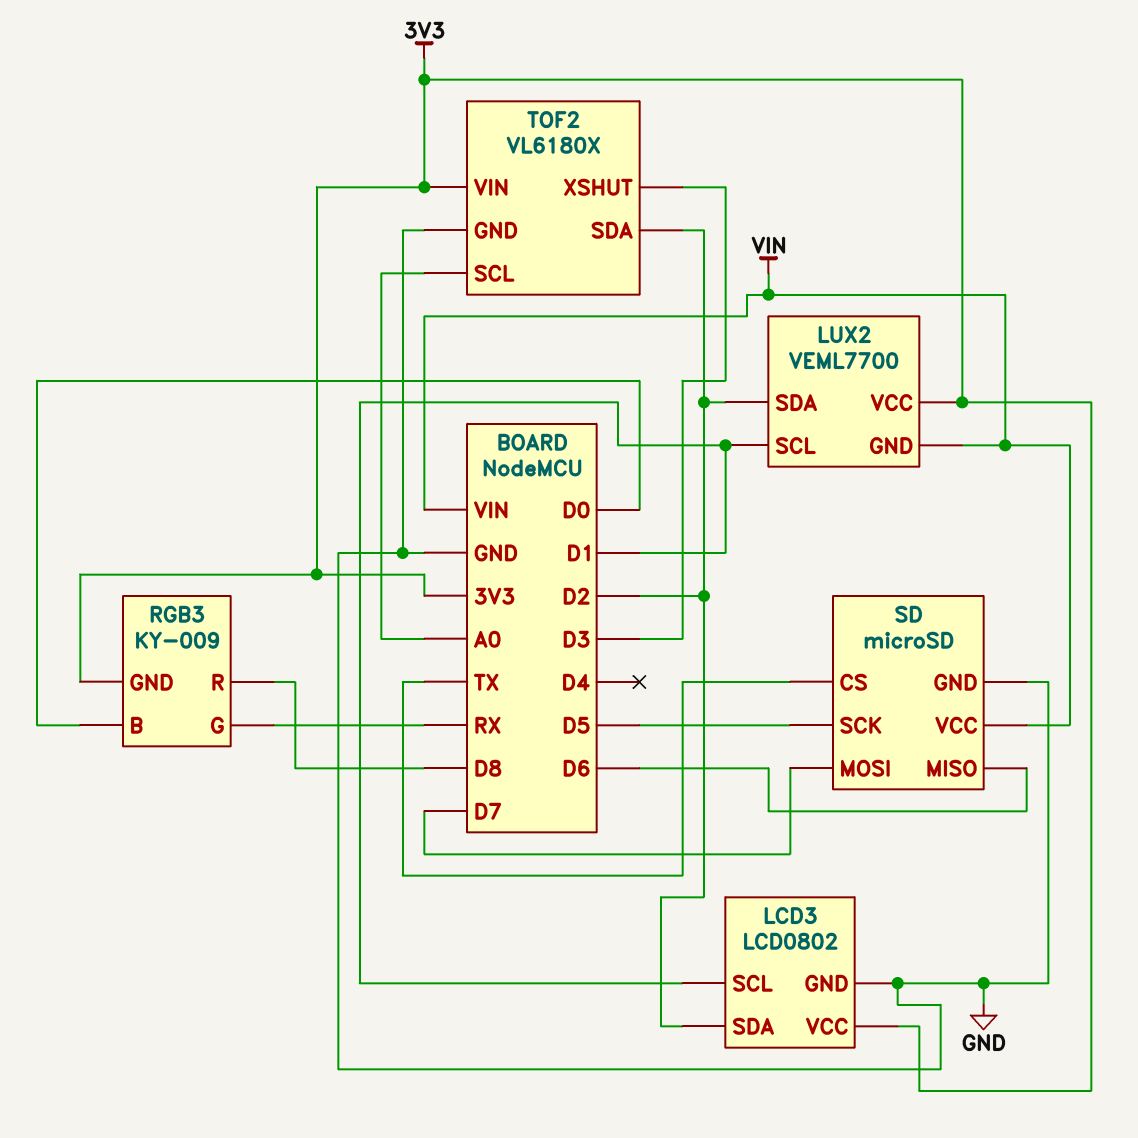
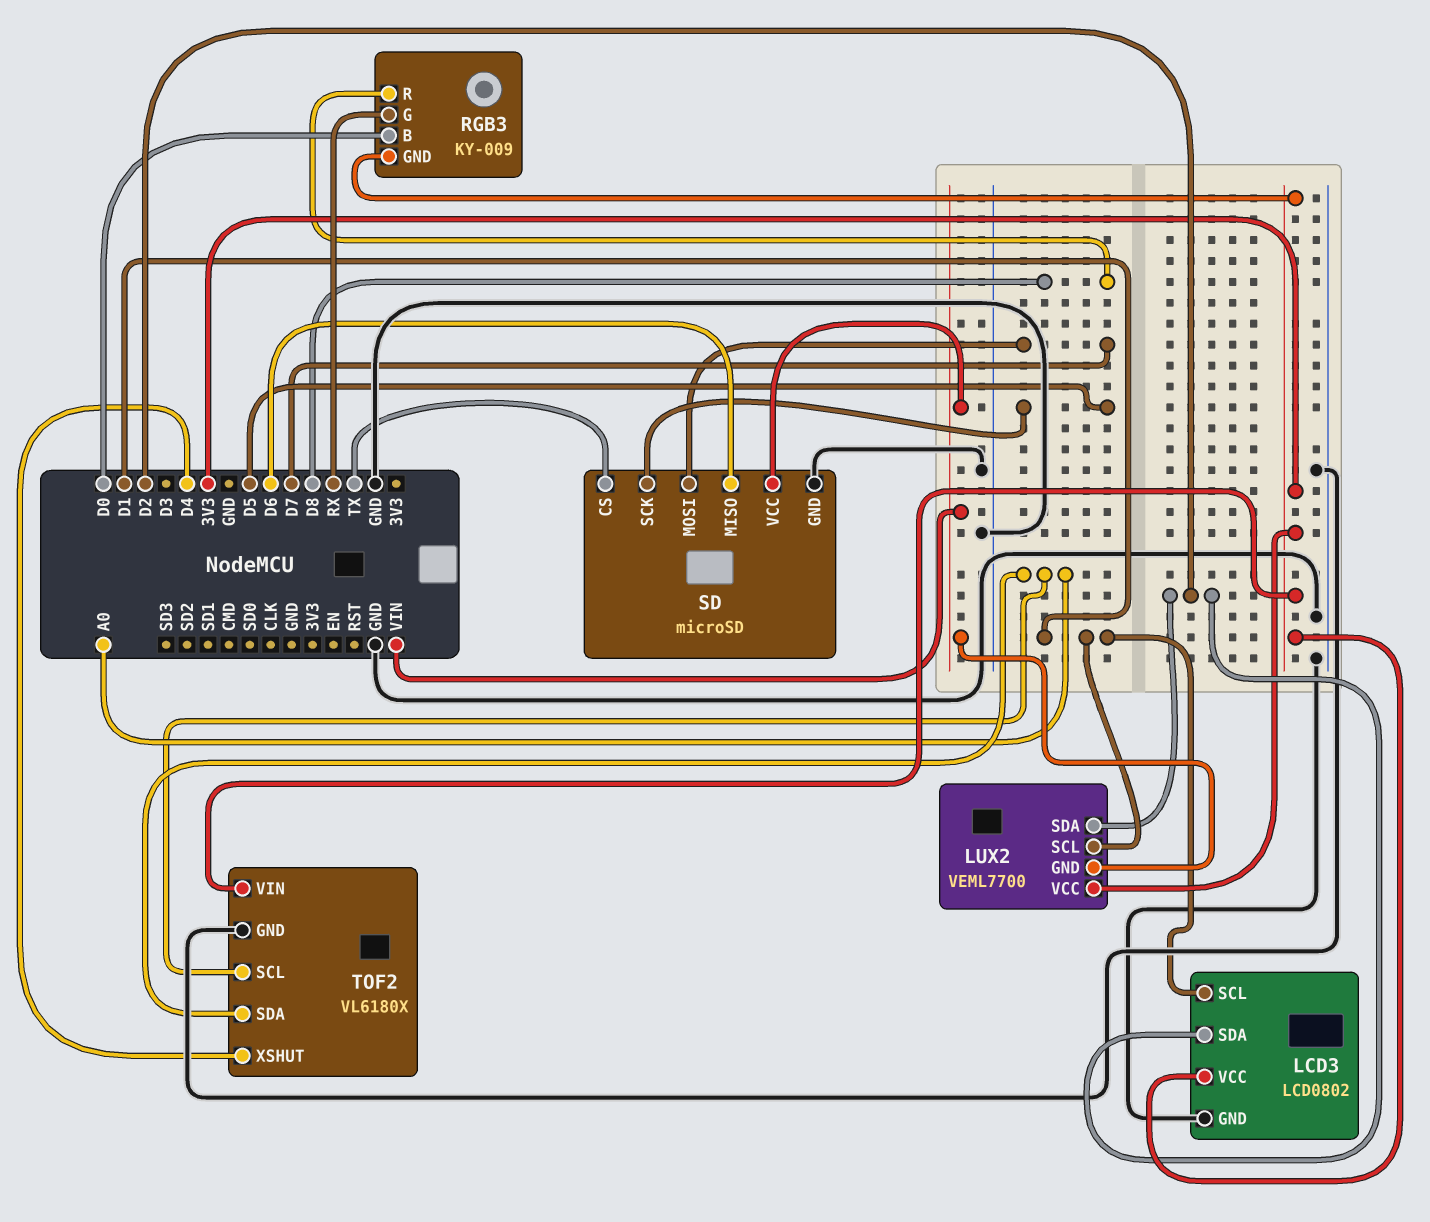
TOF2 pin SDA: D2 -> A0
TOF2 pin XSHUT: D3 -> D4

